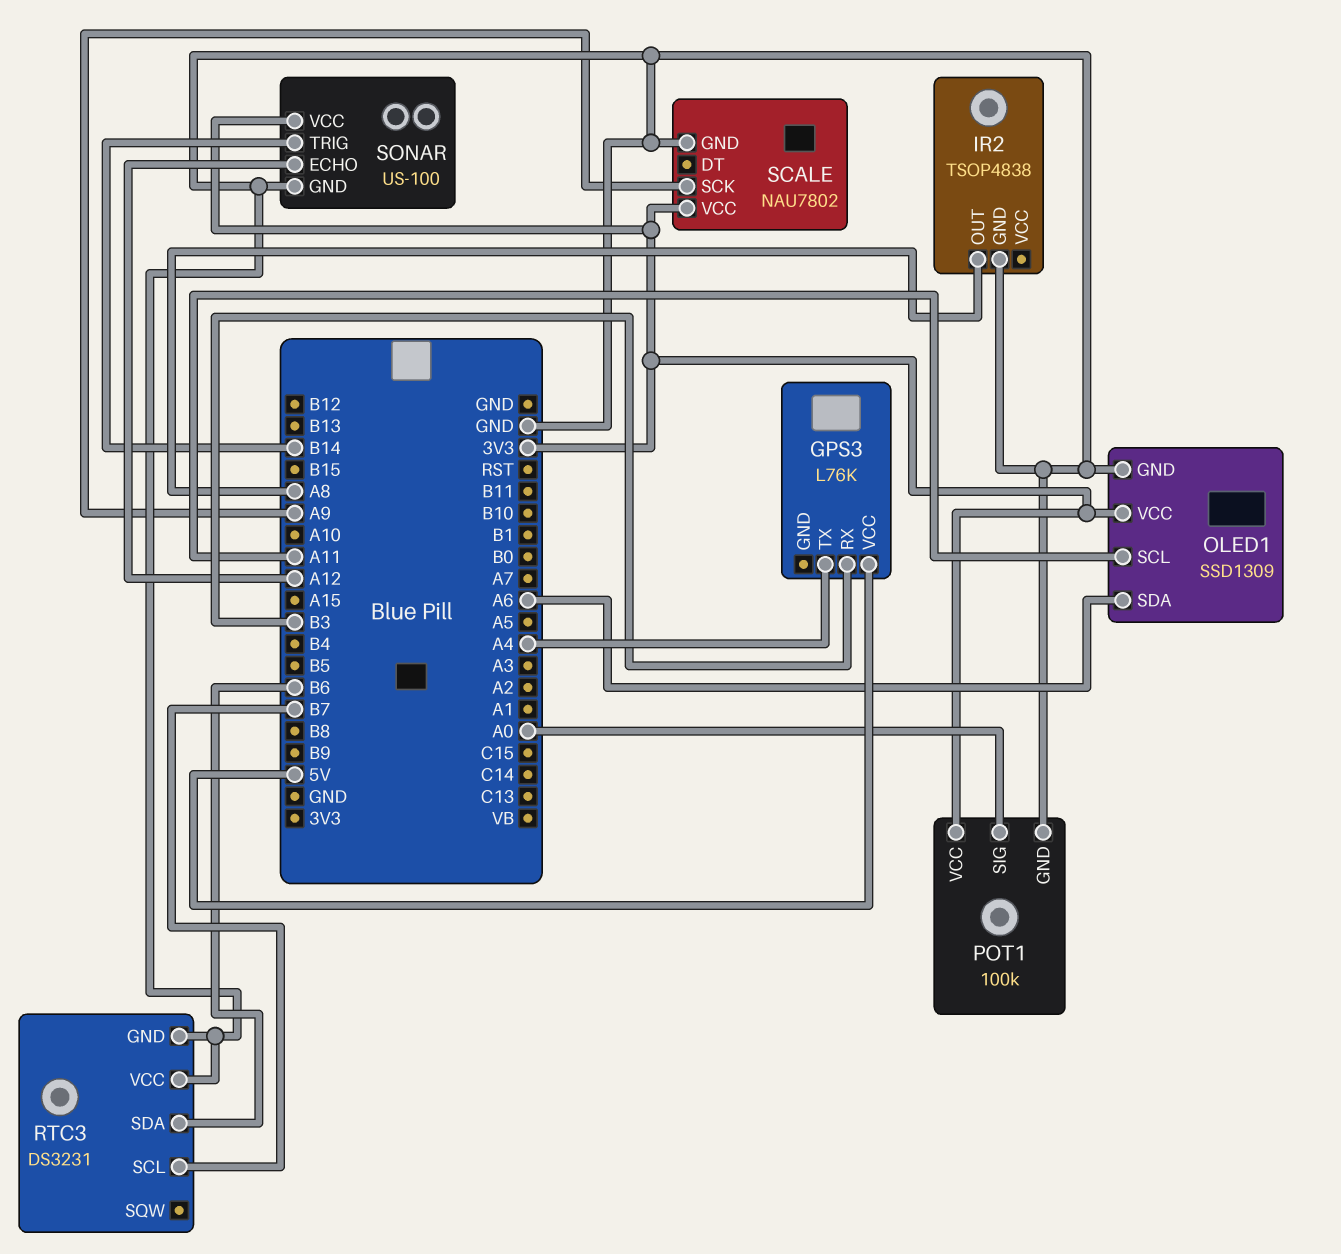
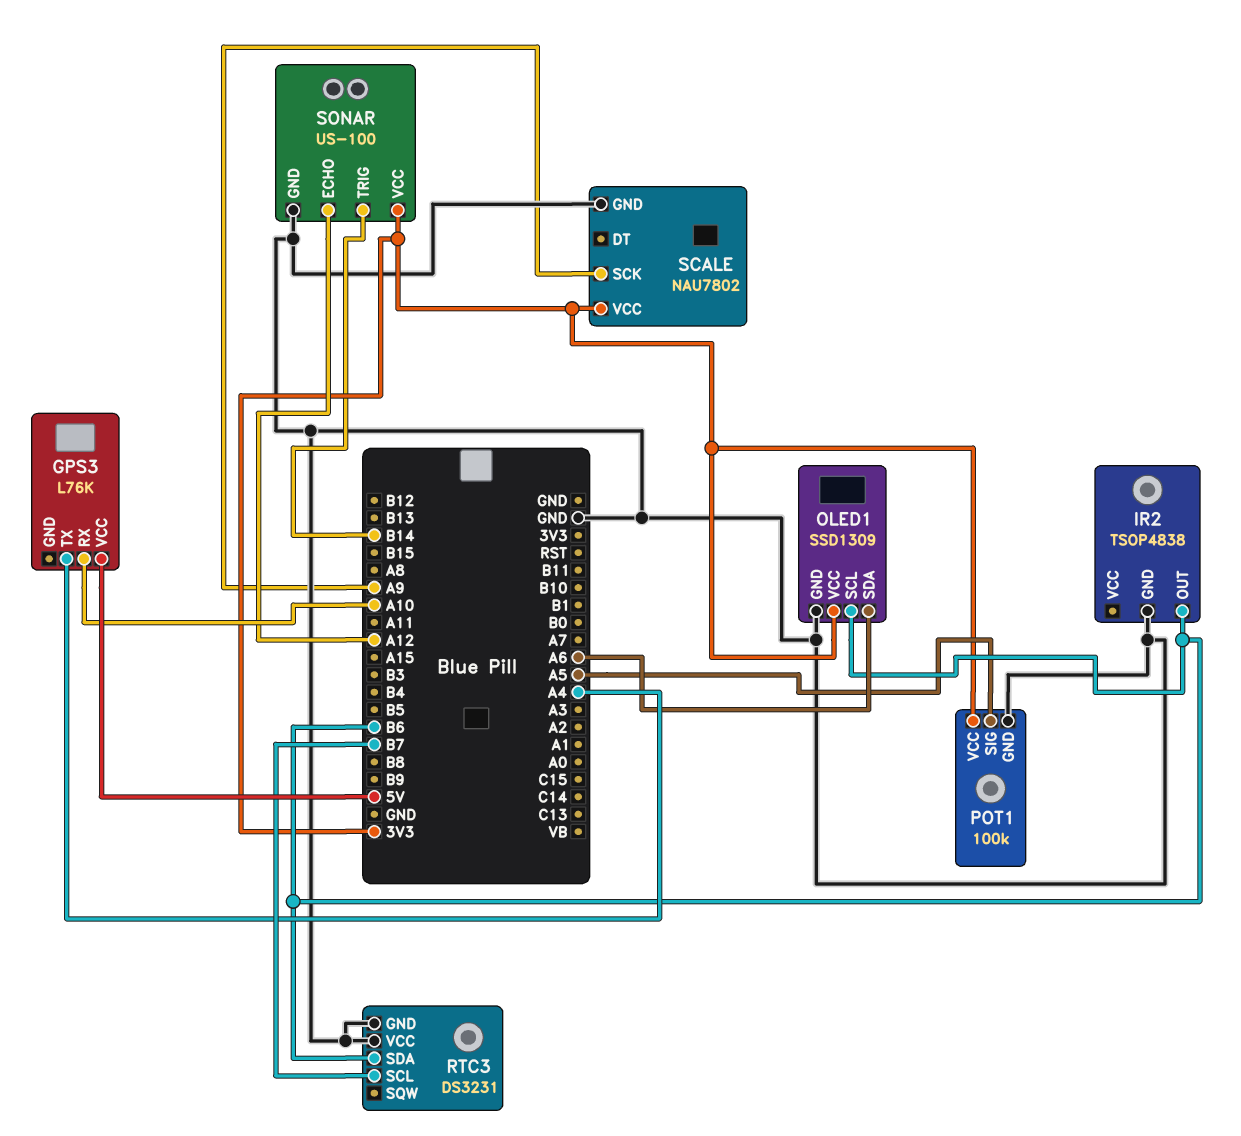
GPS3 pin RX: B3 -> A10
IR2 pin OUT: A8 -> B6
OLED1 pin SCL: A11 -> B6
POT1 pin SIG: A0 -> A5

